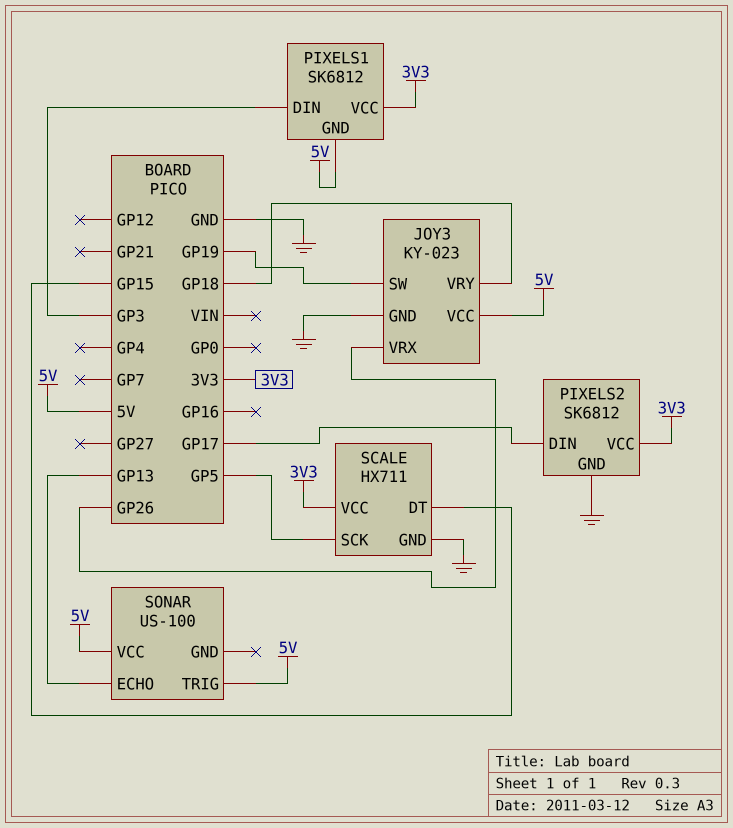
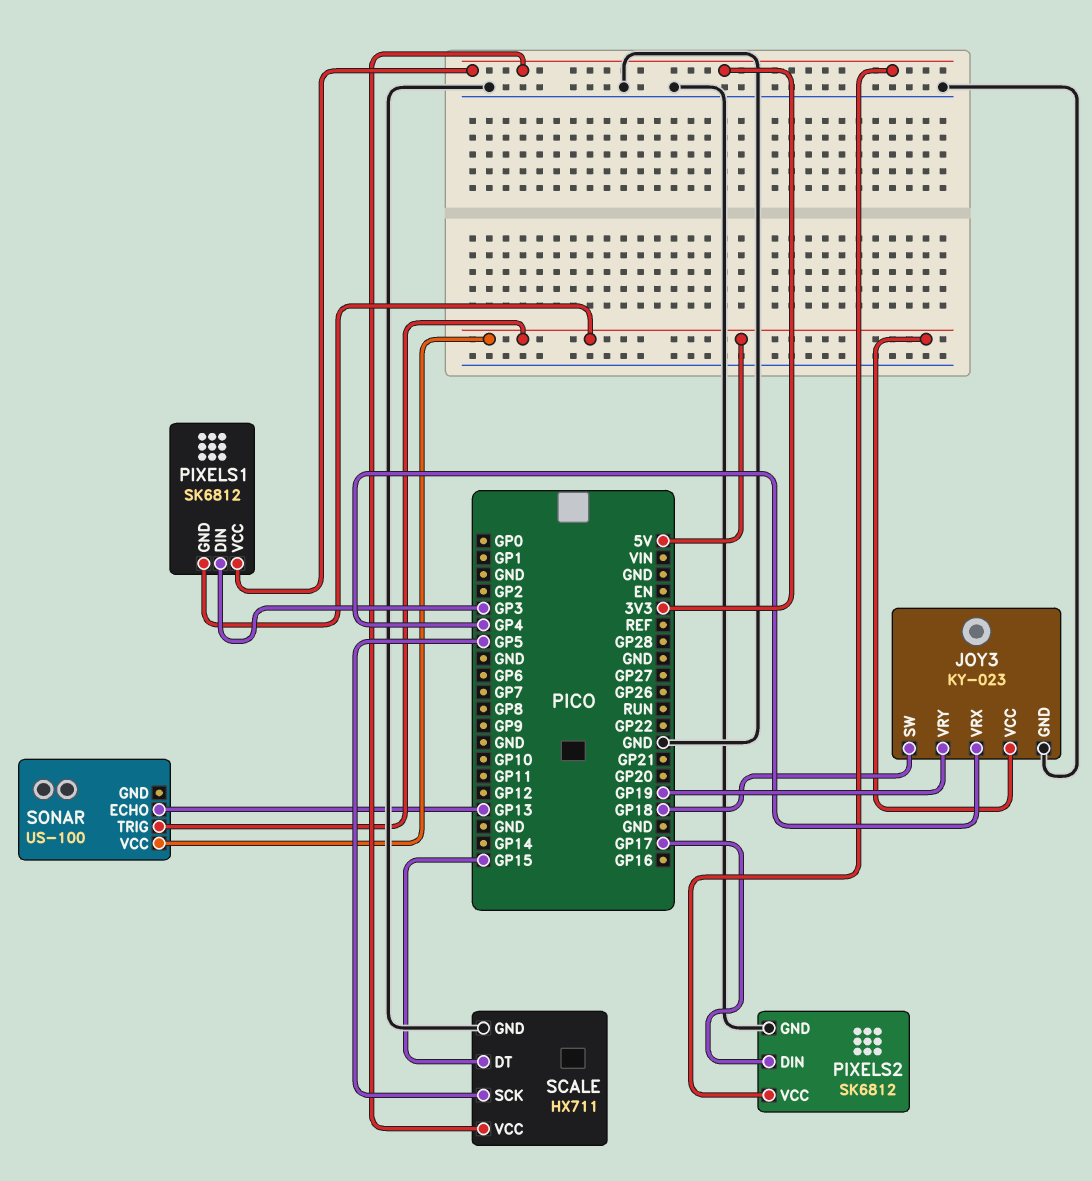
JOY3 pin SW: GP19 -> GP18
JOY3 pin VRX: GP26 -> GP4
JOY3 pin VRY: GP18 -> GP19

